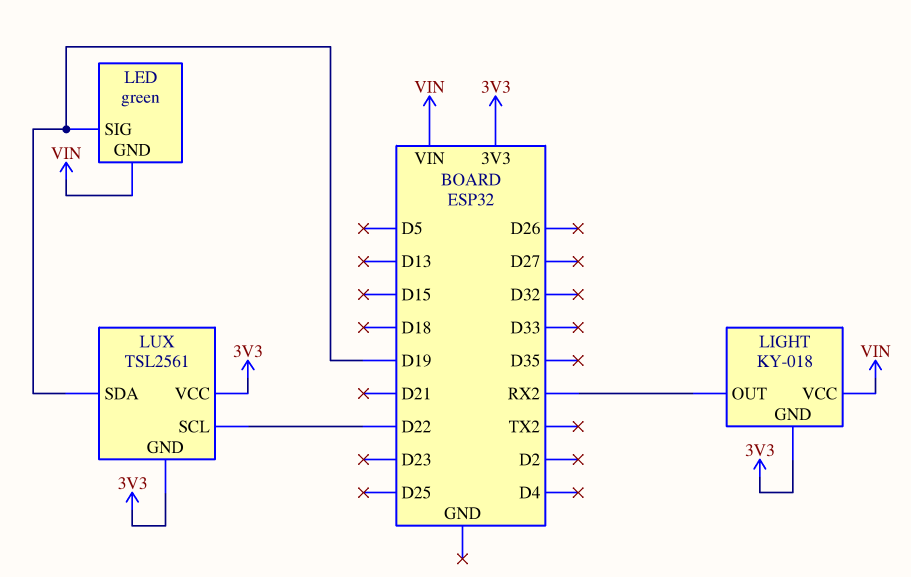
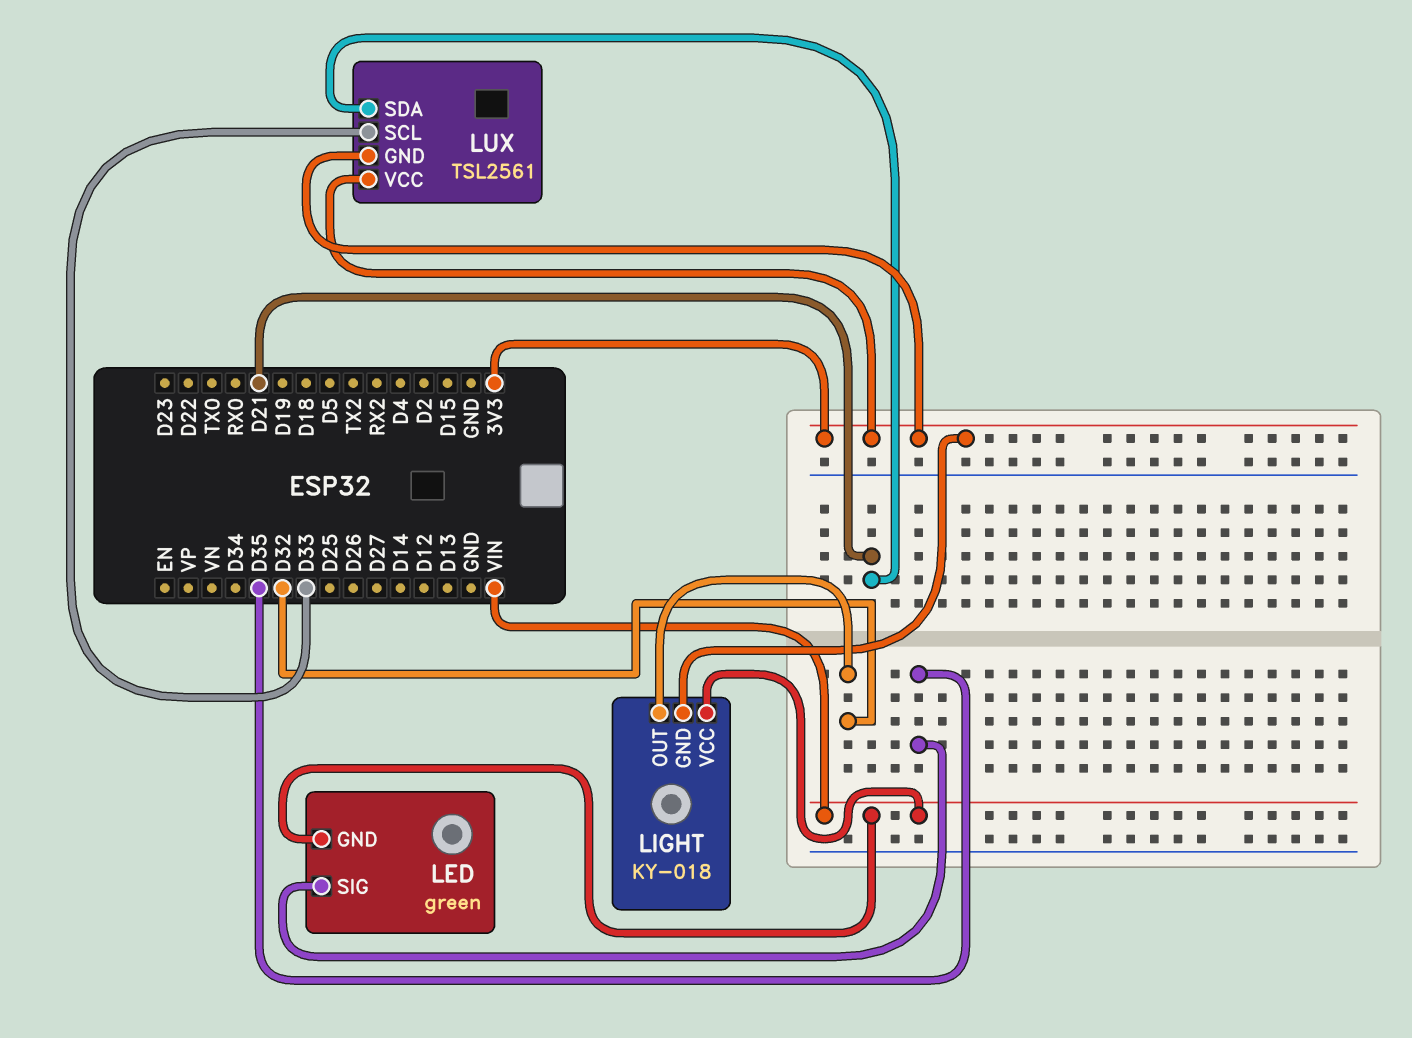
LED pin SIG: D19 -> D35
LIGHT pin OUT: RX2 -> D32
LUX pin SCL: D22 -> D33
LUX pin SDA: D19 -> D21

